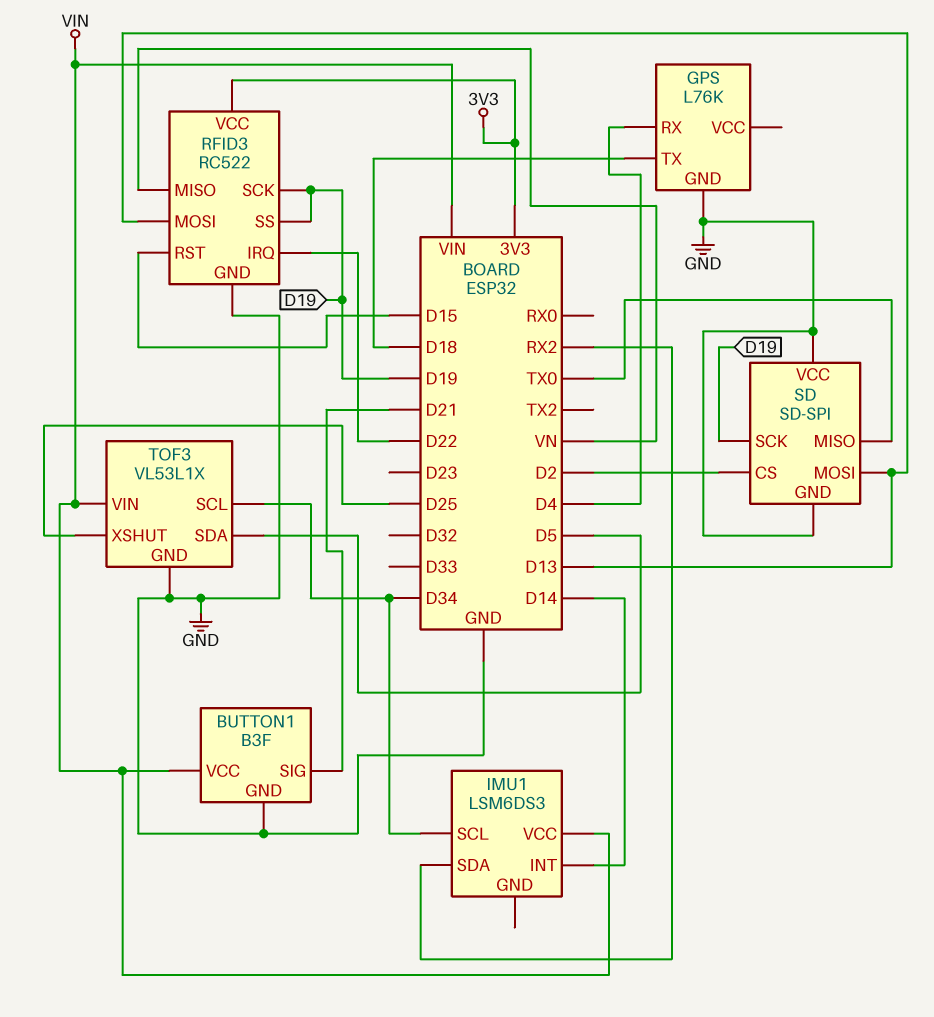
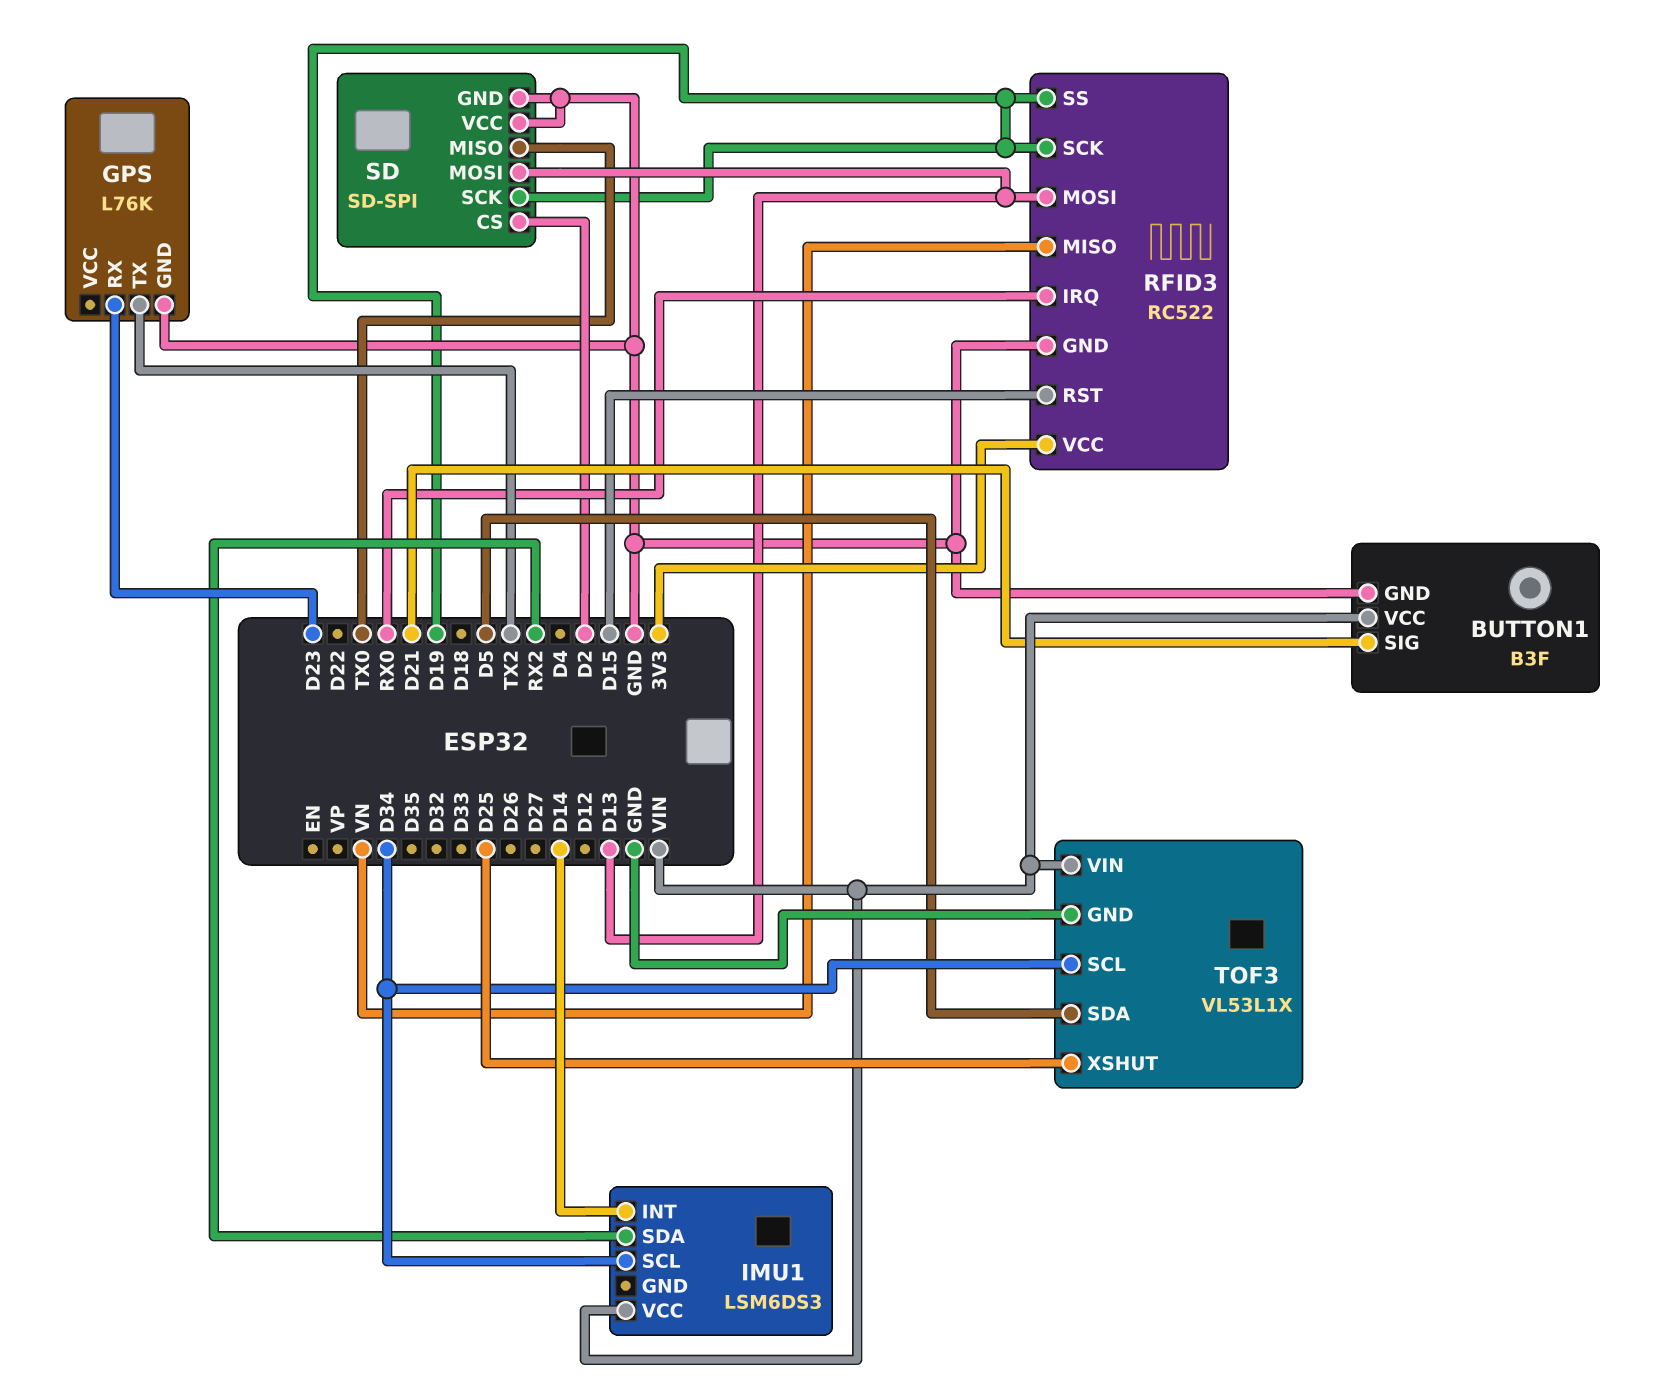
GPS pin RX: D4 -> D23
GPS pin TX: D18 -> TX2
RFID3 pin IRQ: D22 -> RX0

